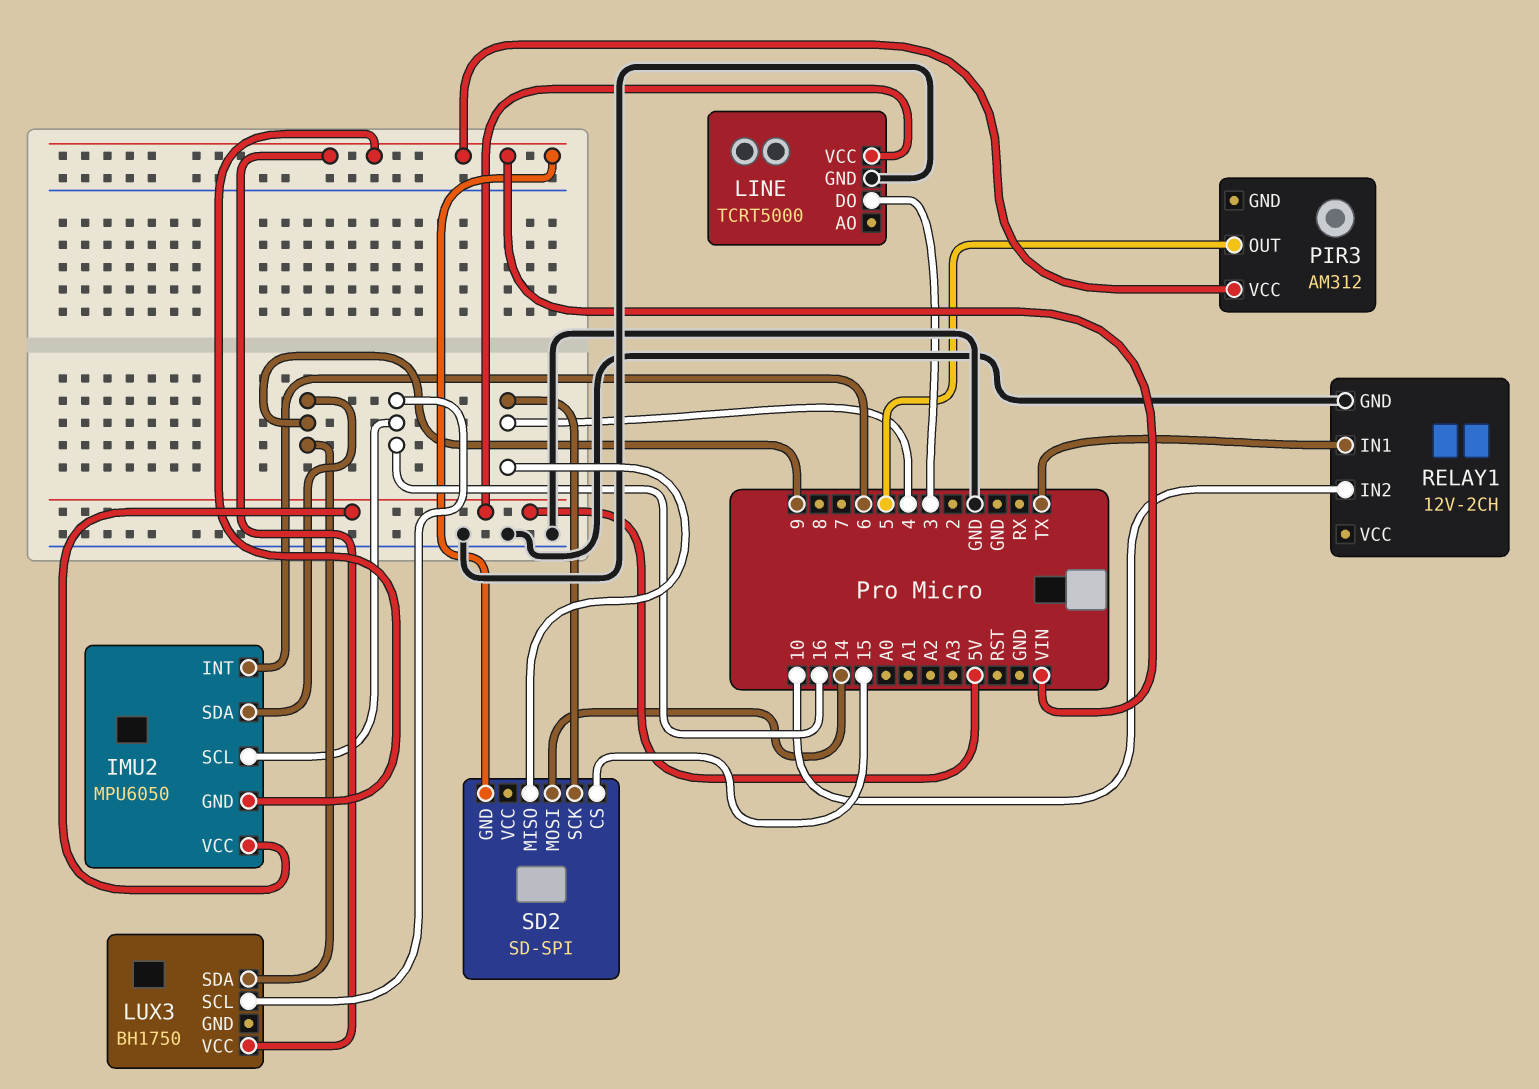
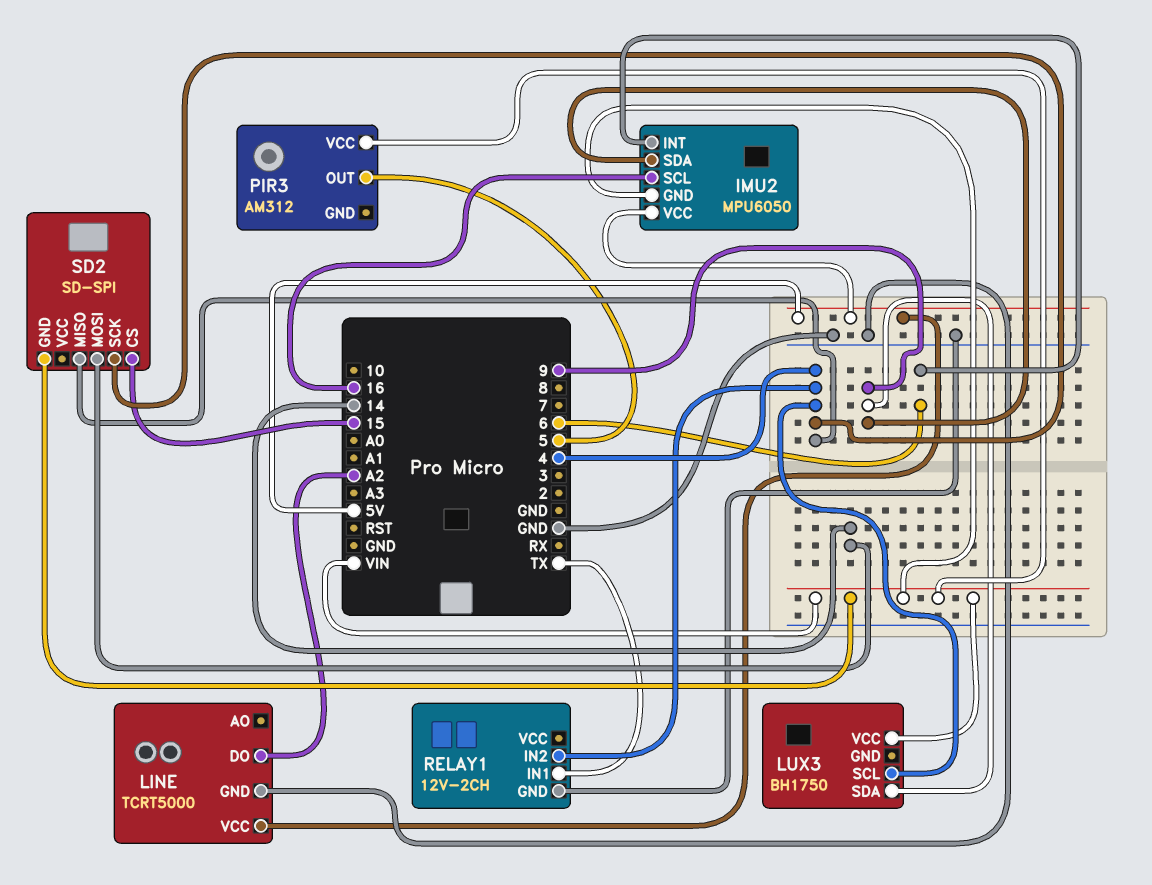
LINE pin DO: 3 -> A2
LUX3 pin SCL: 16 -> 4
RELAY1 pin IN2: 10 -> 4

